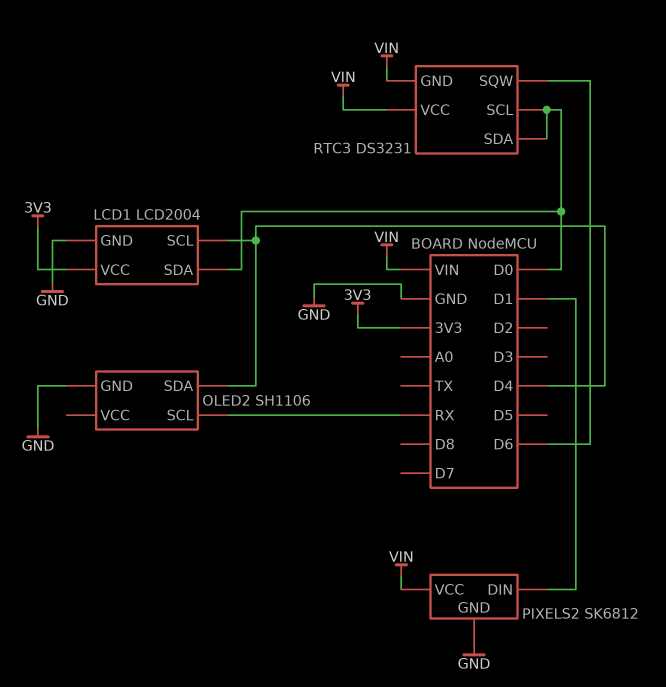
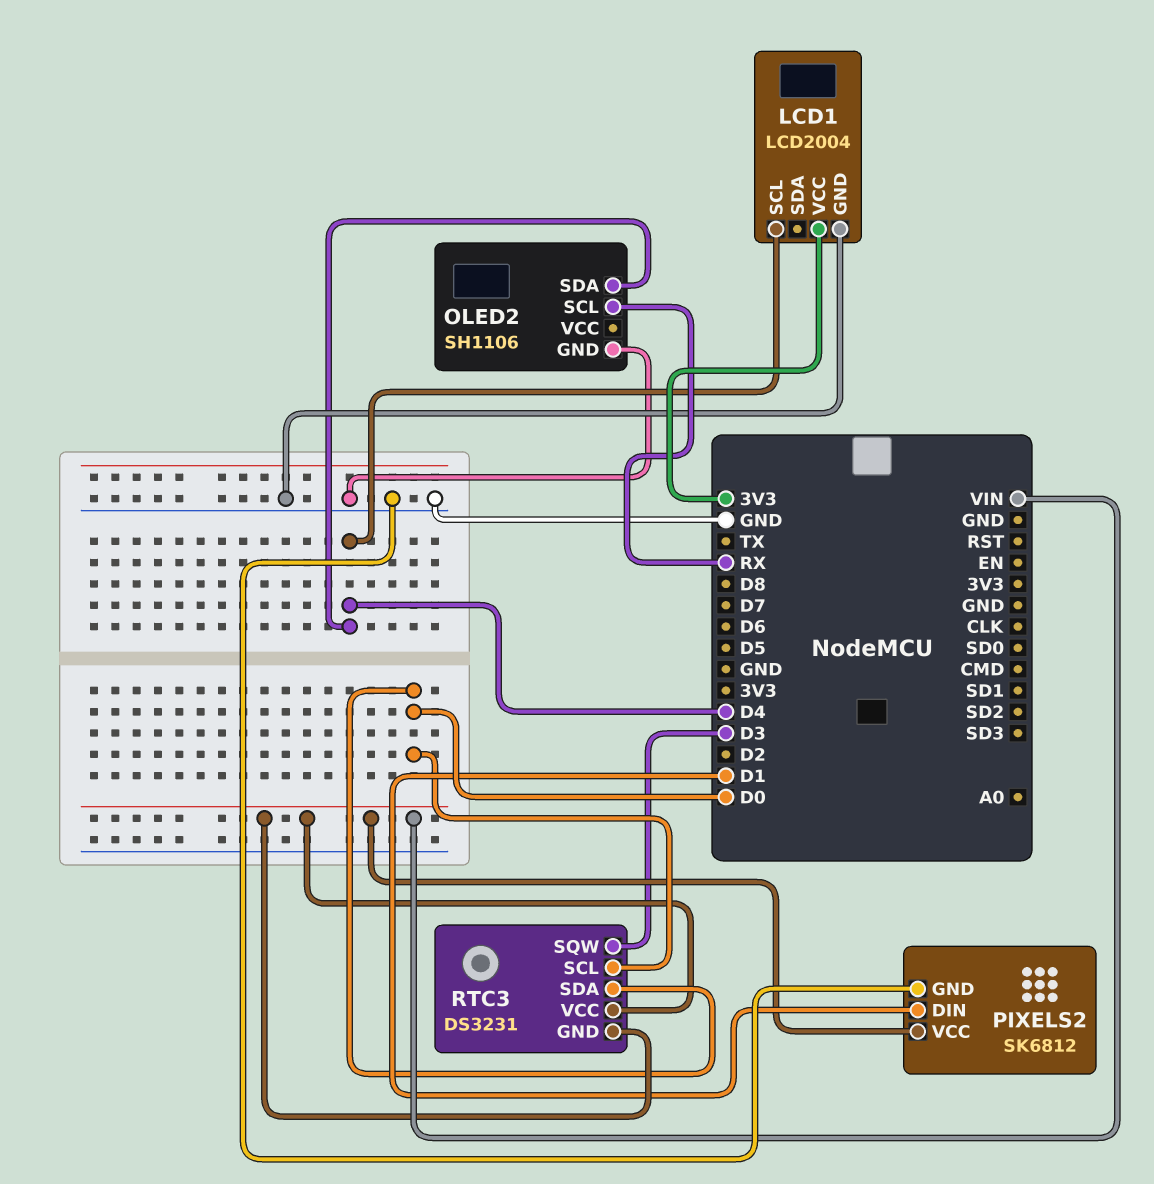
LCD1 pin SDA: D0 -> none
RTC3 pin SQW: D6 -> D3

